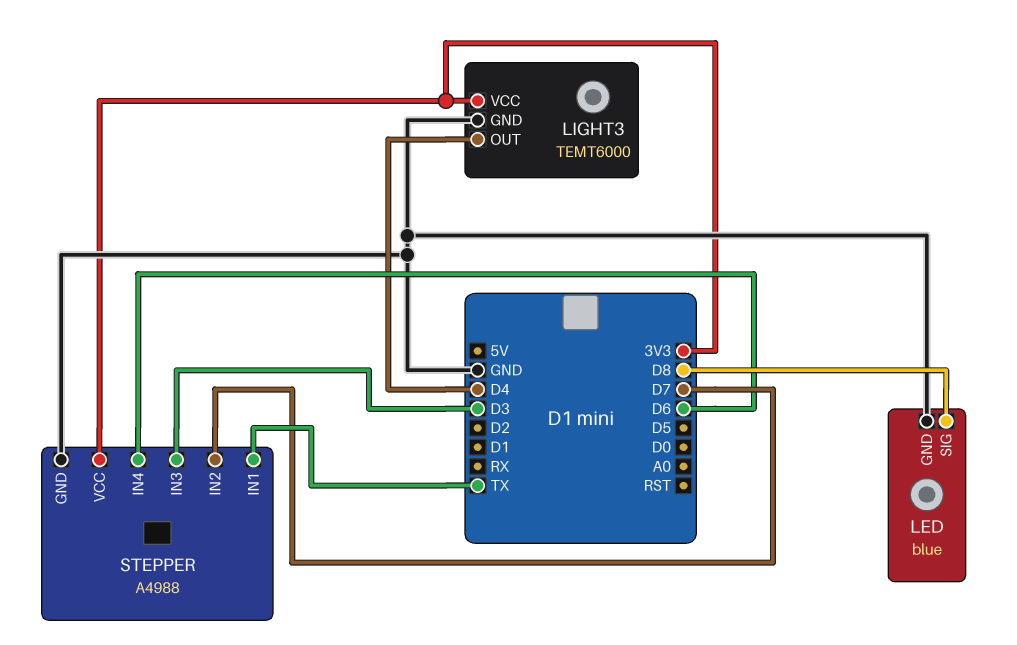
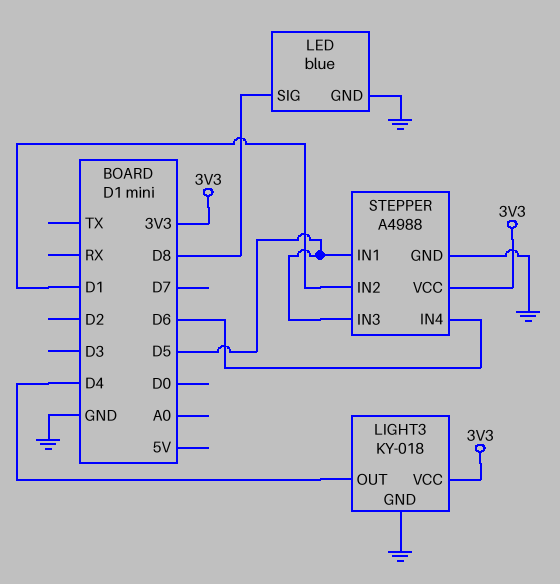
LIGHT3: TEMT6000 -> KY-018
STEPPER pin IN1: TX -> D5
STEPPER pin IN2: D7 -> D1
STEPPER pin IN3: D3 -> D5

